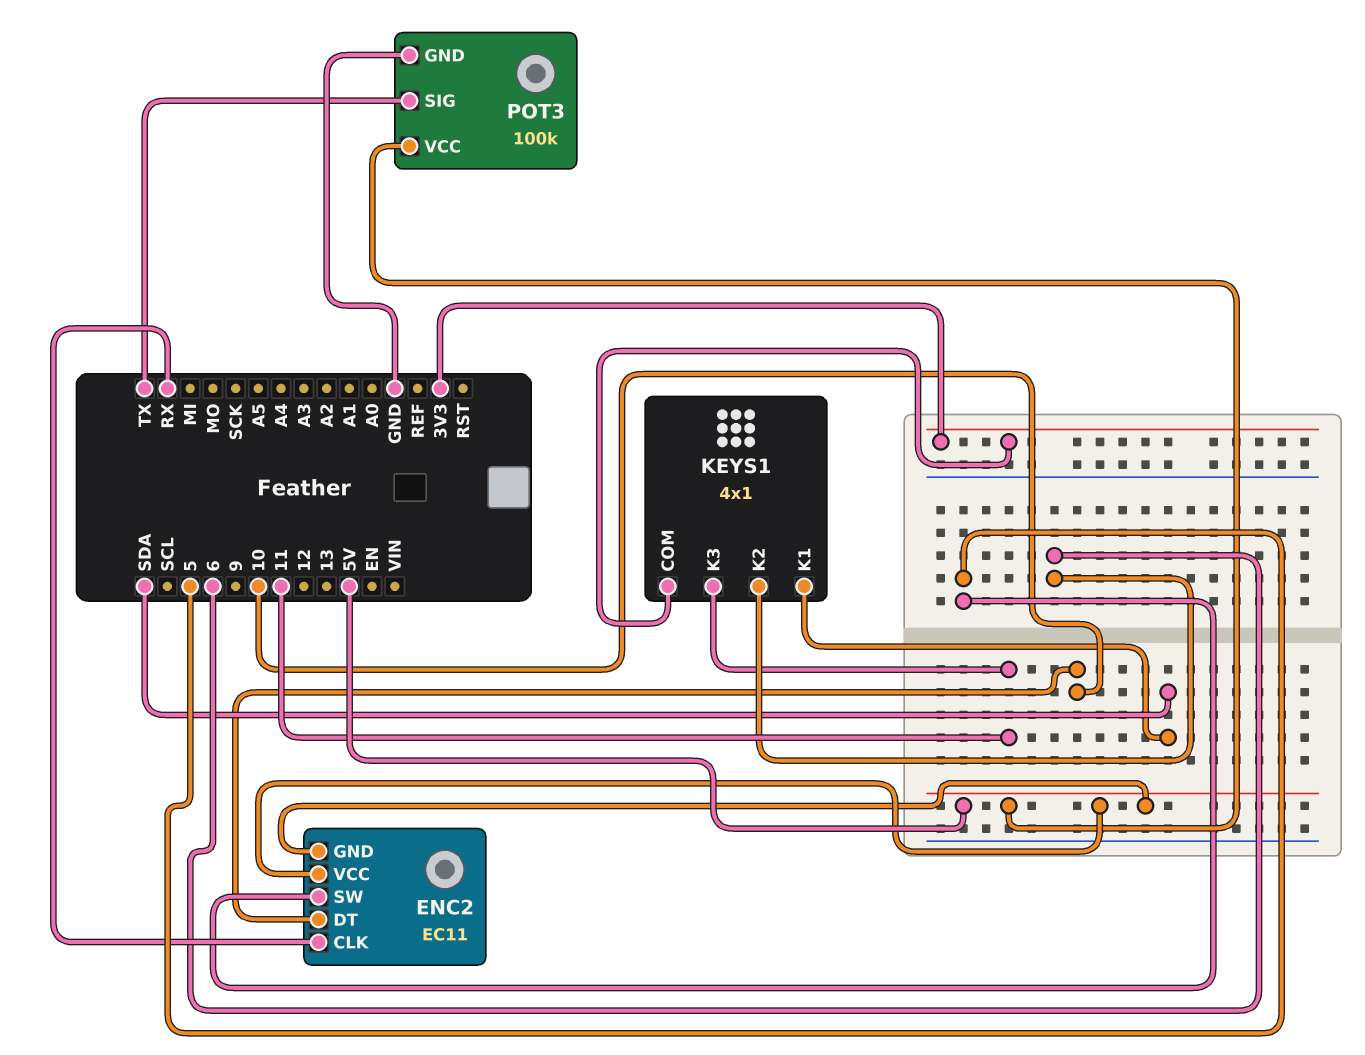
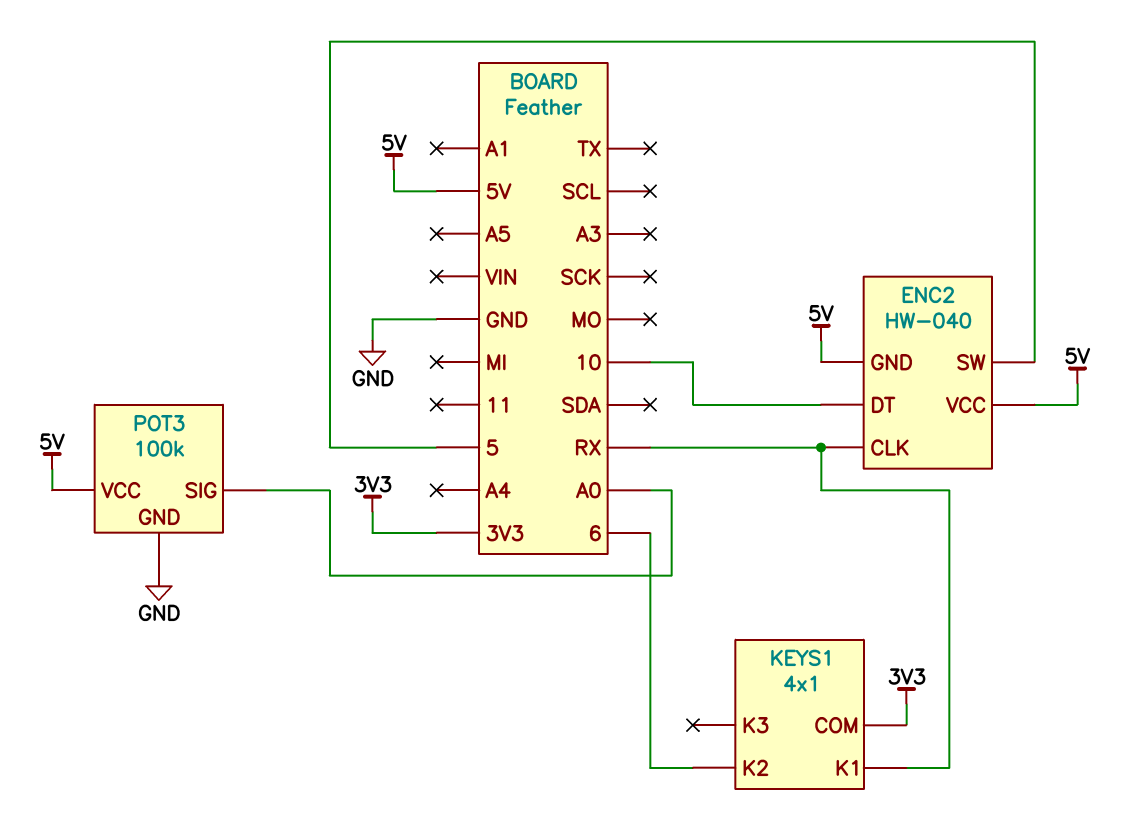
ENC2: EC11 -> HW-040
KEYS1 pin K1: SDA -> RX
KEYS1 pin K3: 11 -> none
POT3 pin SIG: TX -> A0

